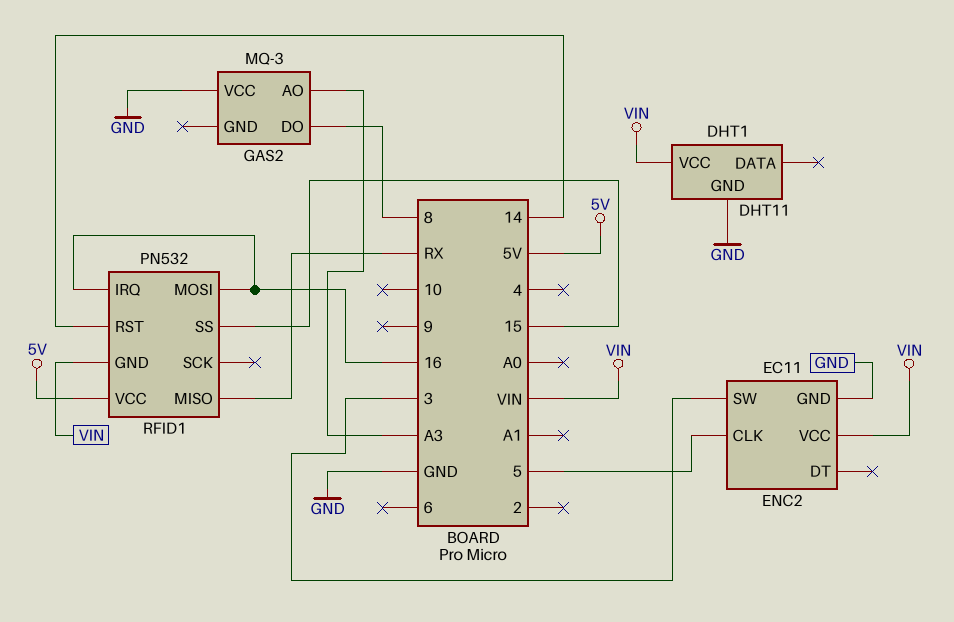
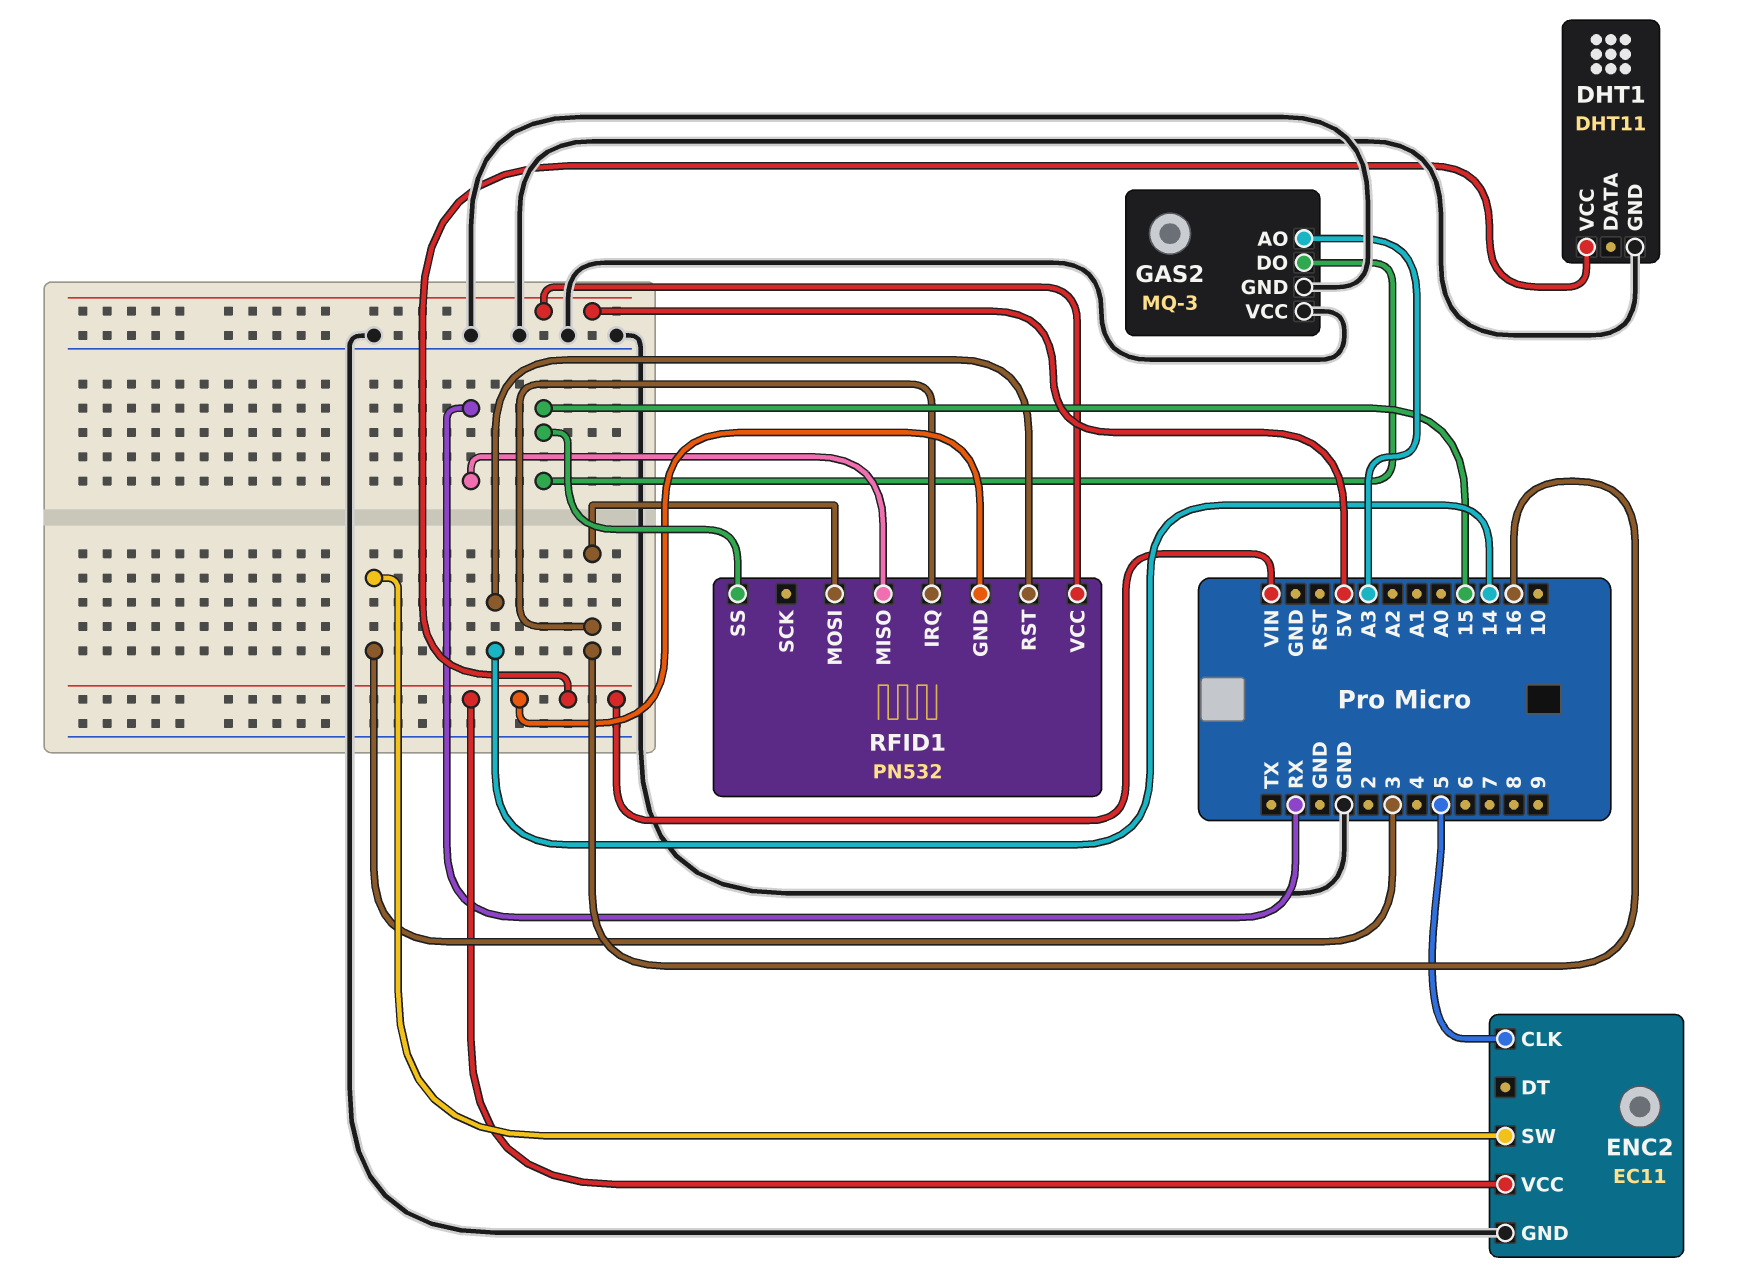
GAS2 pin DO: 8 -> 15
GAS2 pin GND: none -> GND

